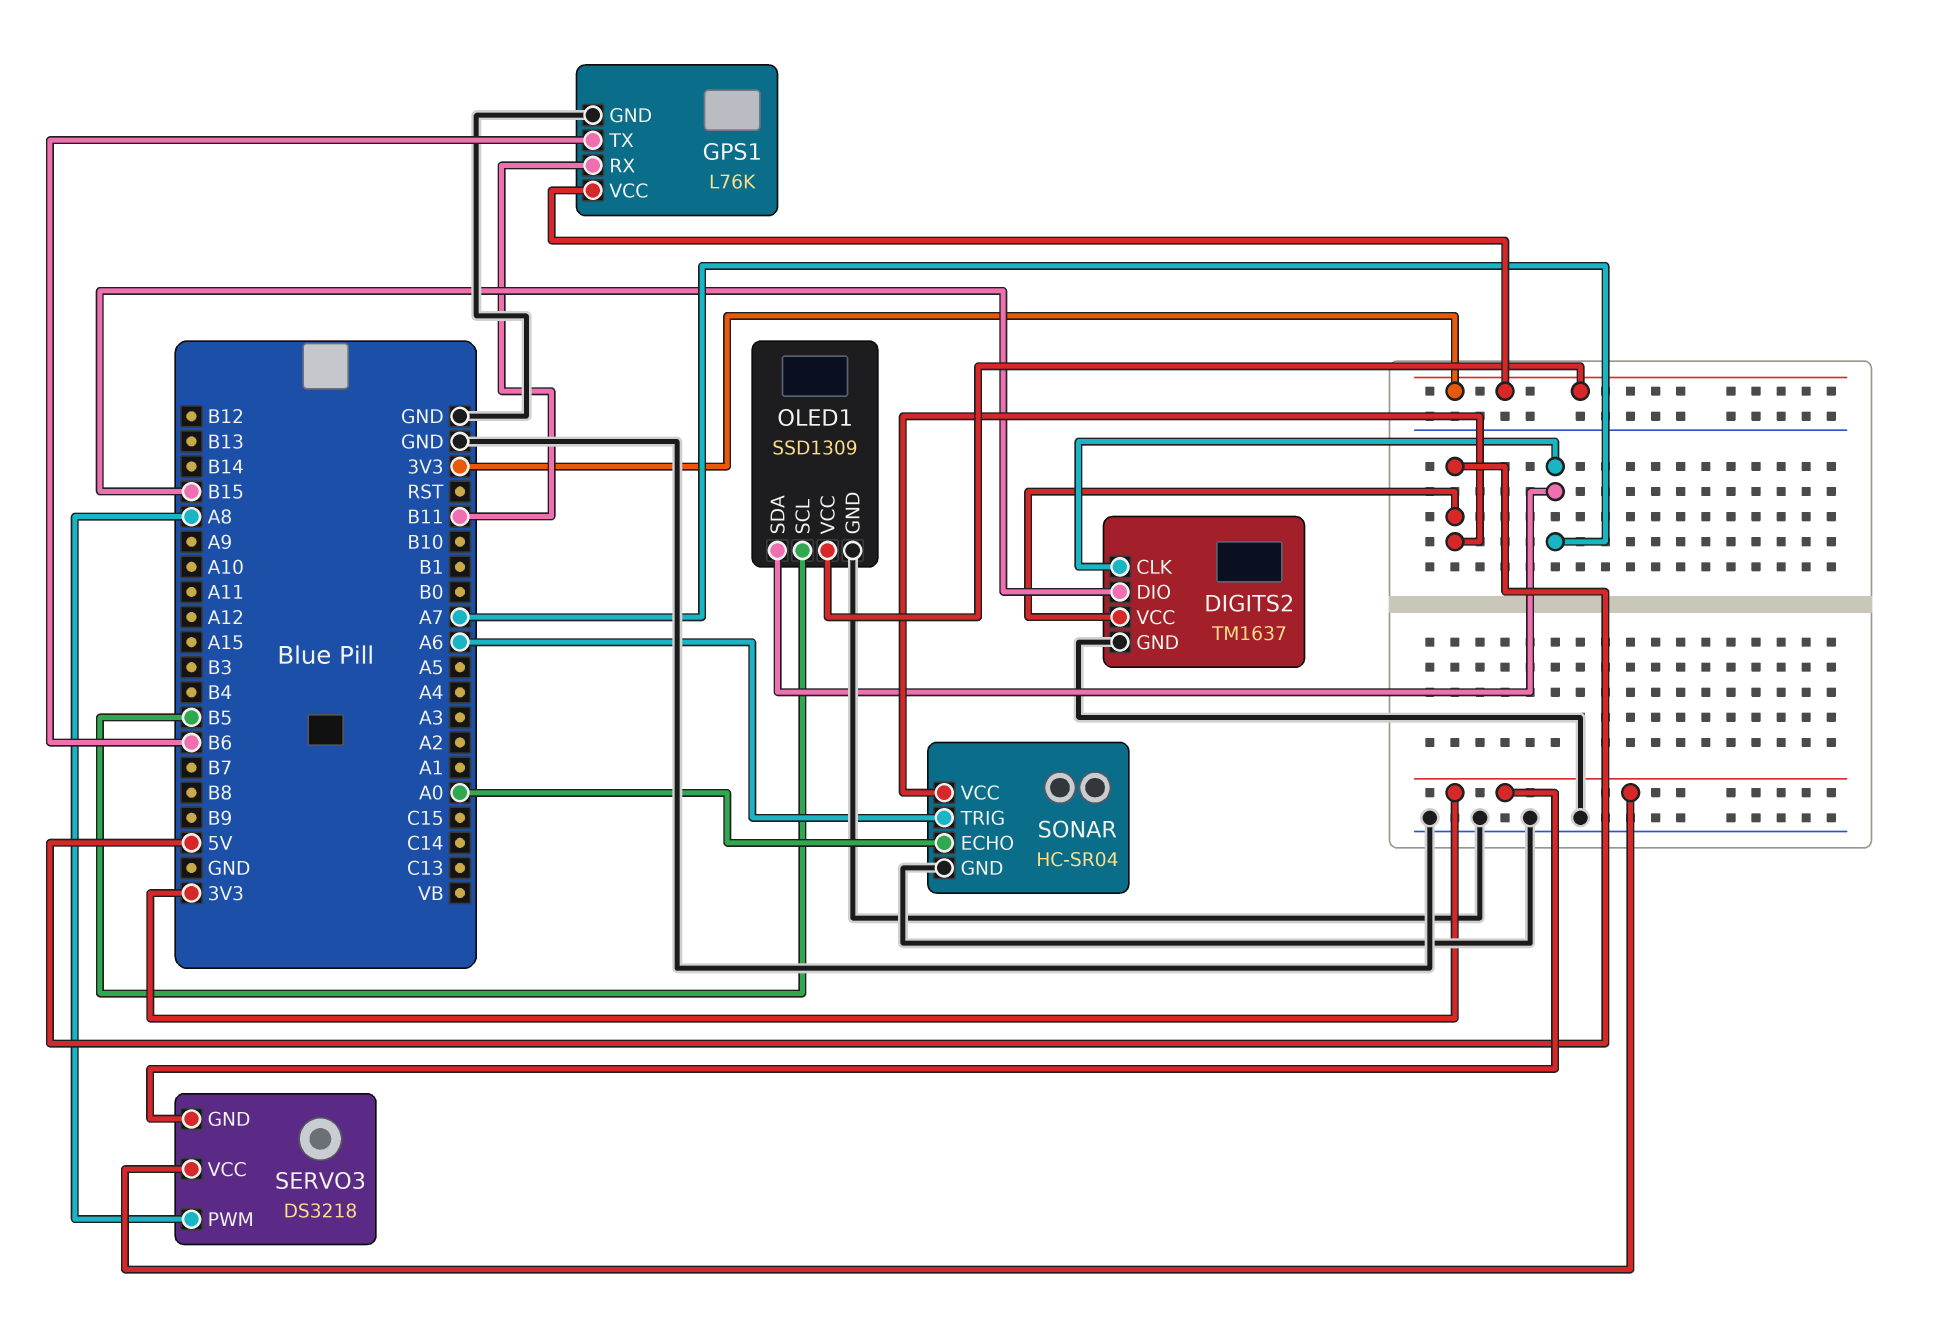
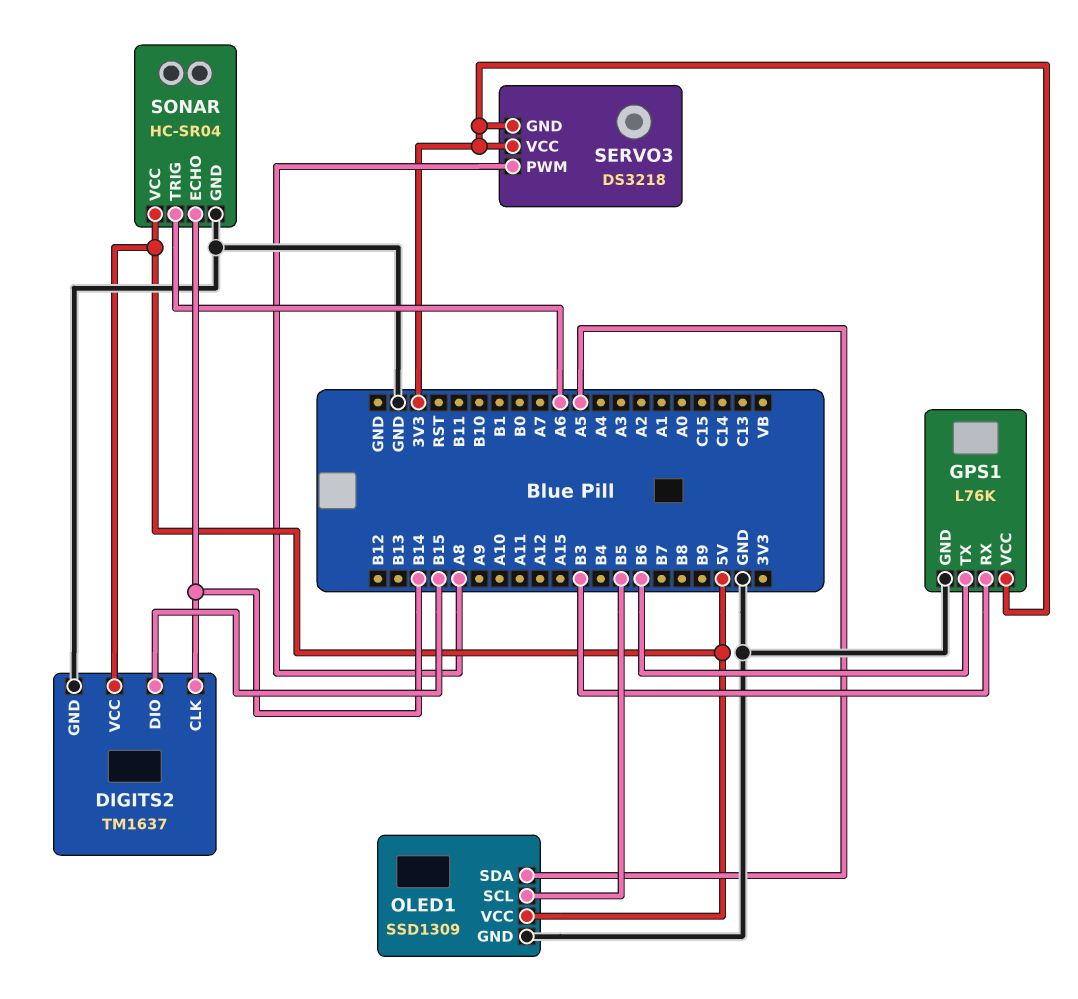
DIGITS2 pin CLK: A7 -> B14
GPS1 pin RX: B11 -> B3
OLED1 pin SDA: A7 -> A5
OLED1 pin VCC: 3V3 -> 5V
SONAR pin ECHO: A0 -> B14

